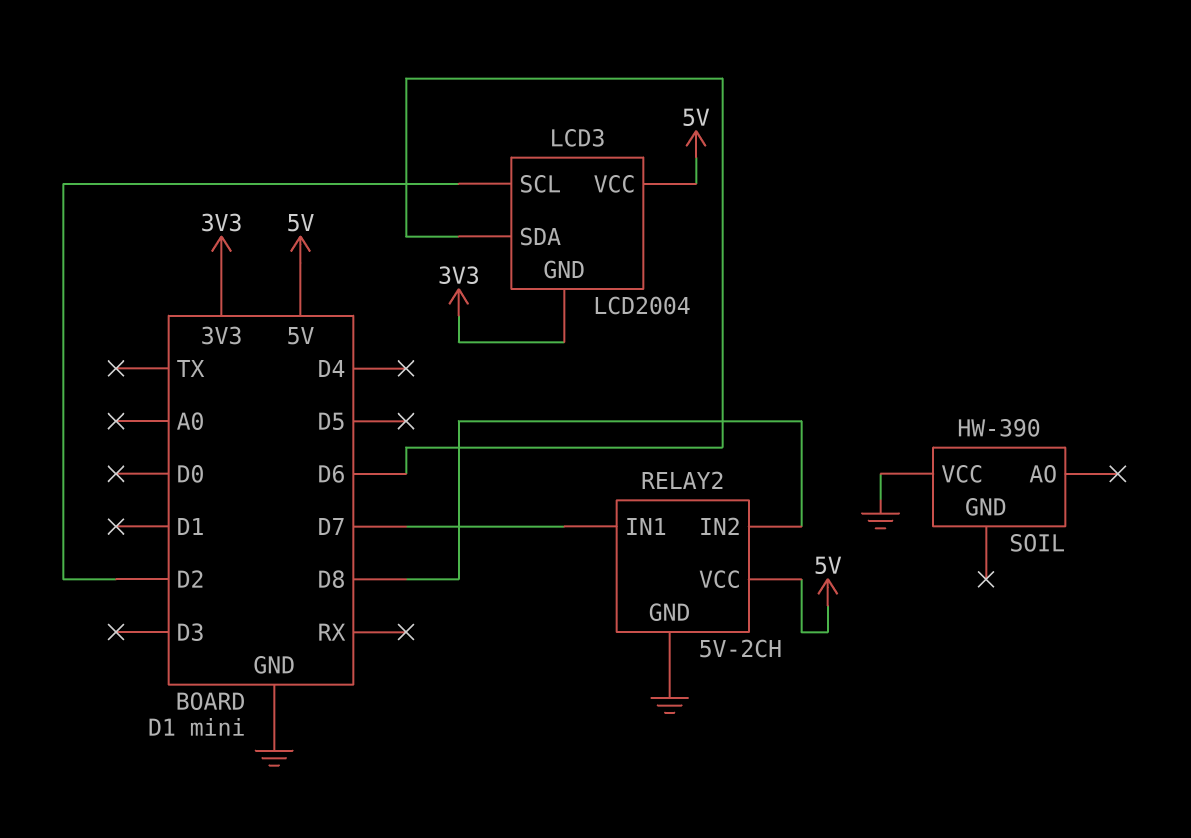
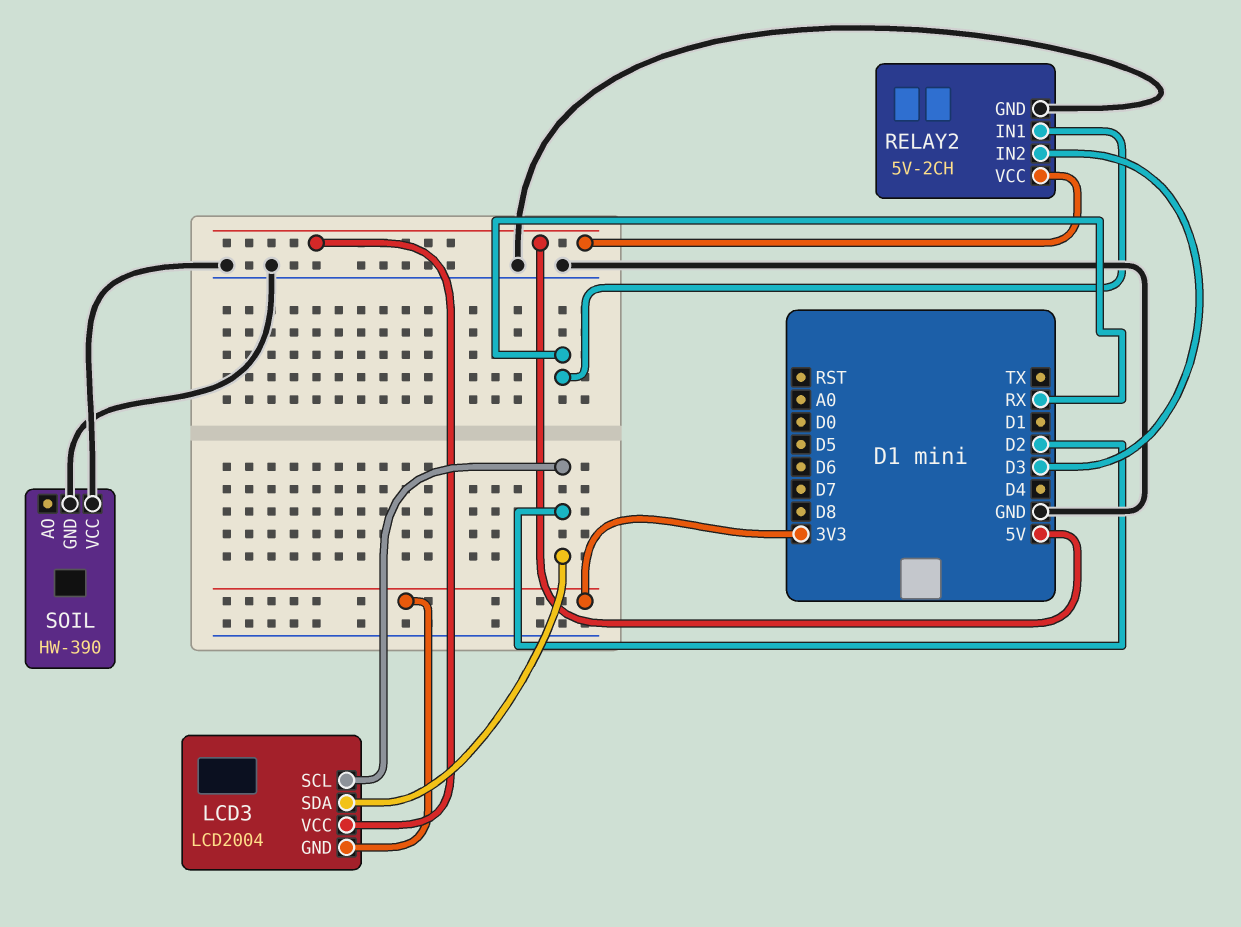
LCD3 pin SDA: D6 -> D2
RELAY2 pin IN1: D7 -> RX
RELAY2 pin IN2: D8 -> D3
SOIL pin GND: none -> GND

